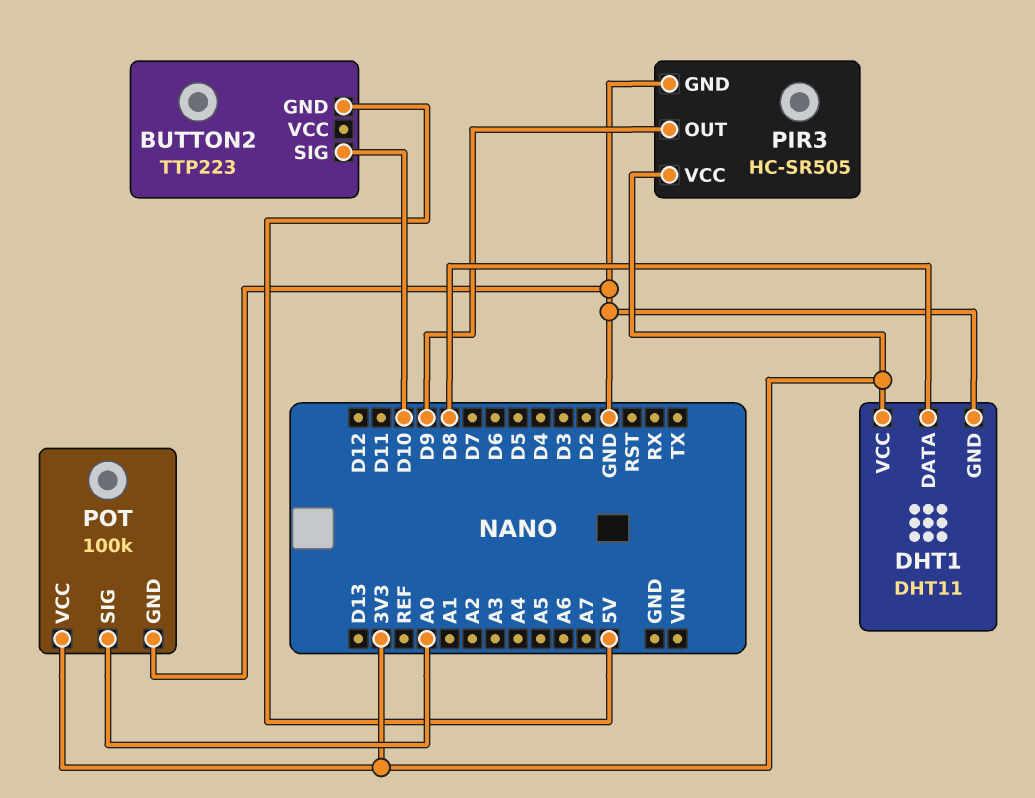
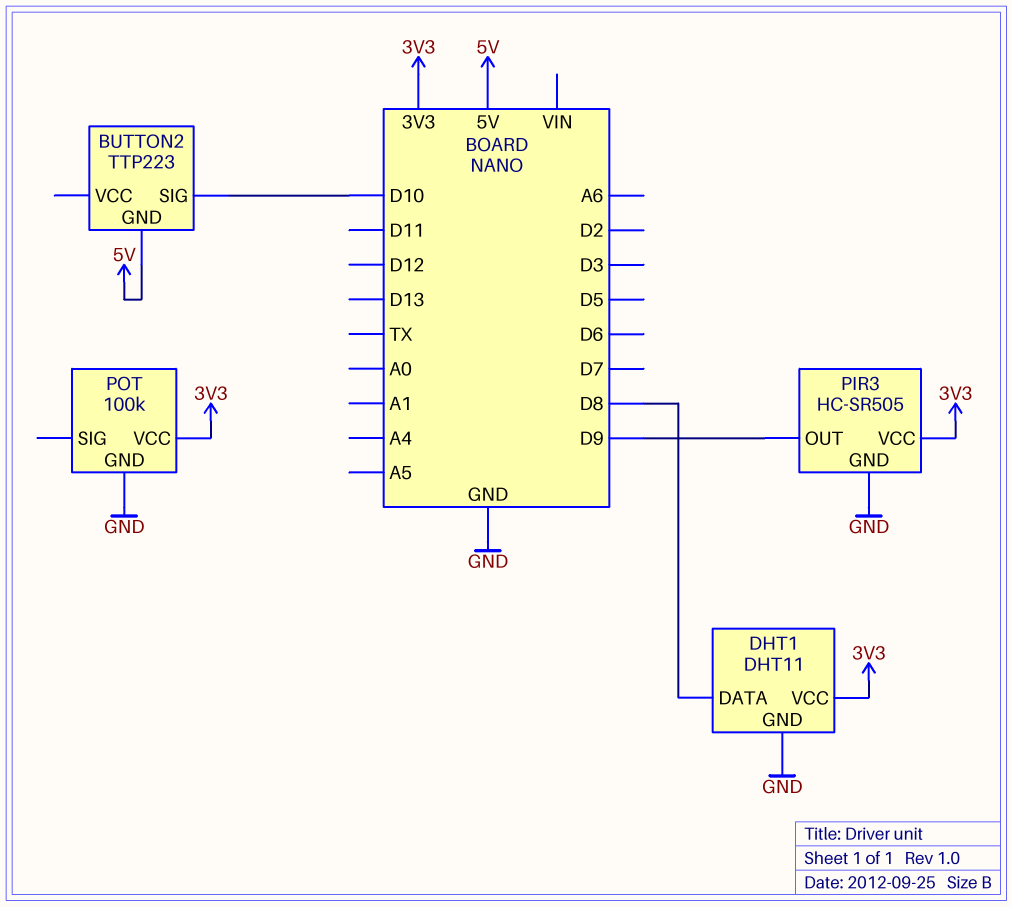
POT pin SIG: A0 -> none

